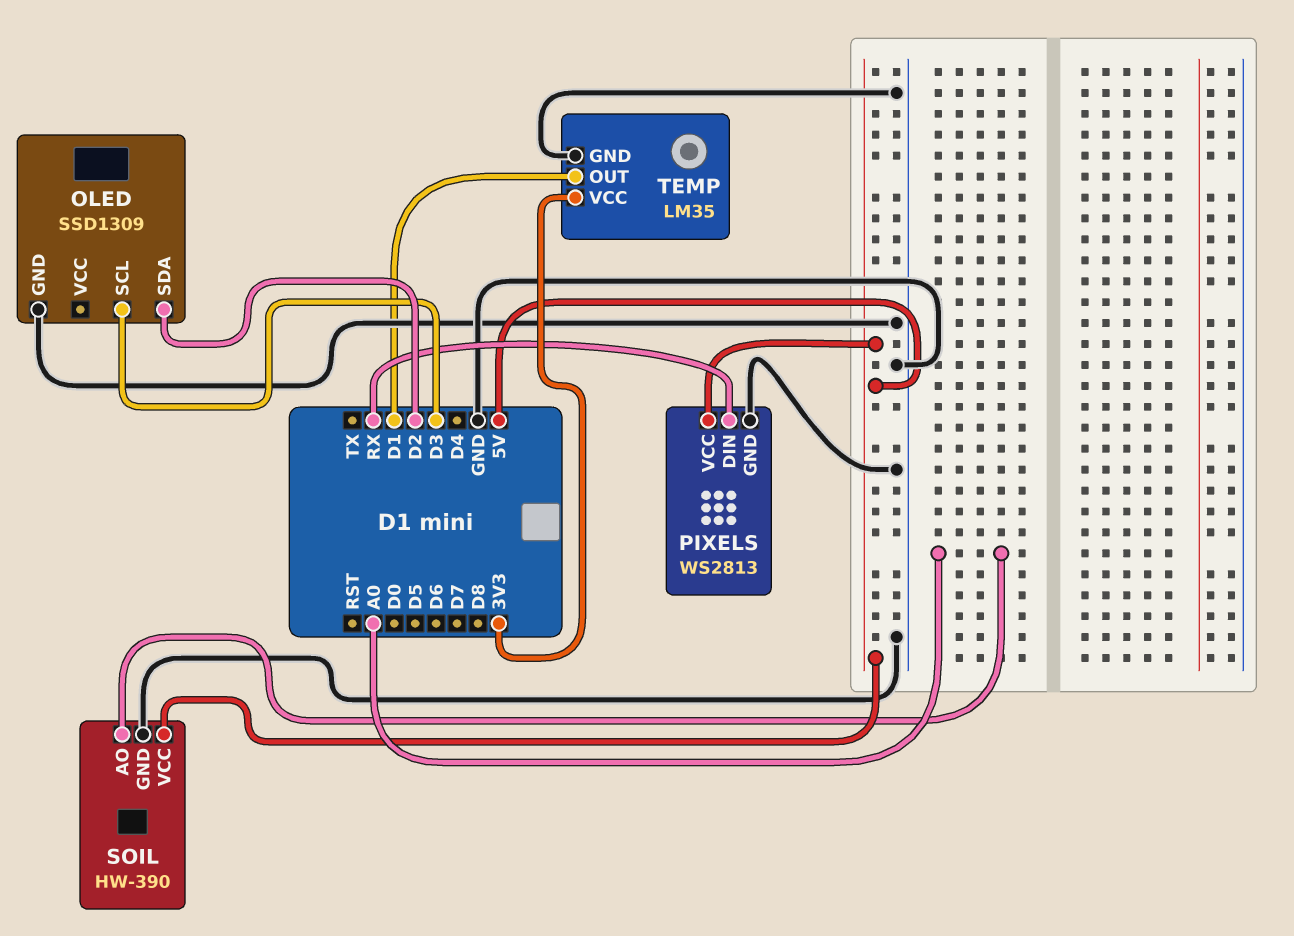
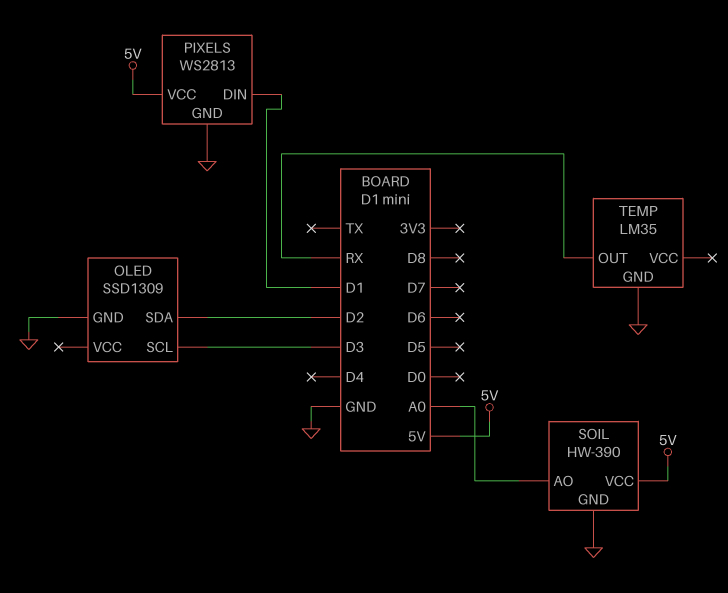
PIXELS pin DIN: RX -> D1
TEMP pin OUT: D1 -> RX
TEMP pin VCC: 3V3 -> none

